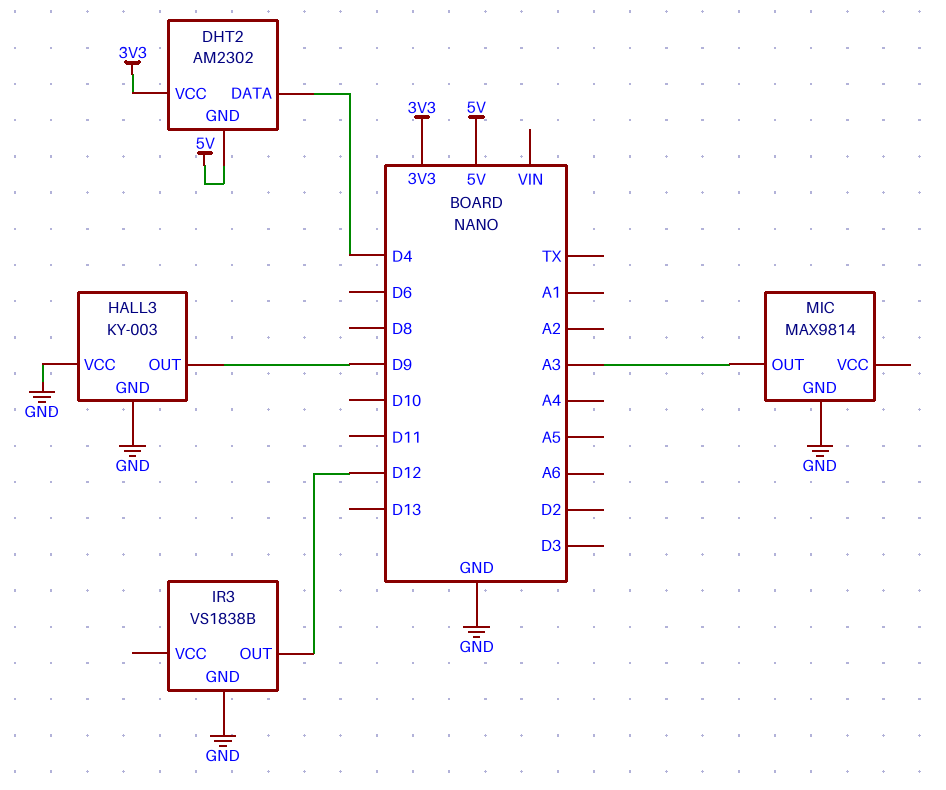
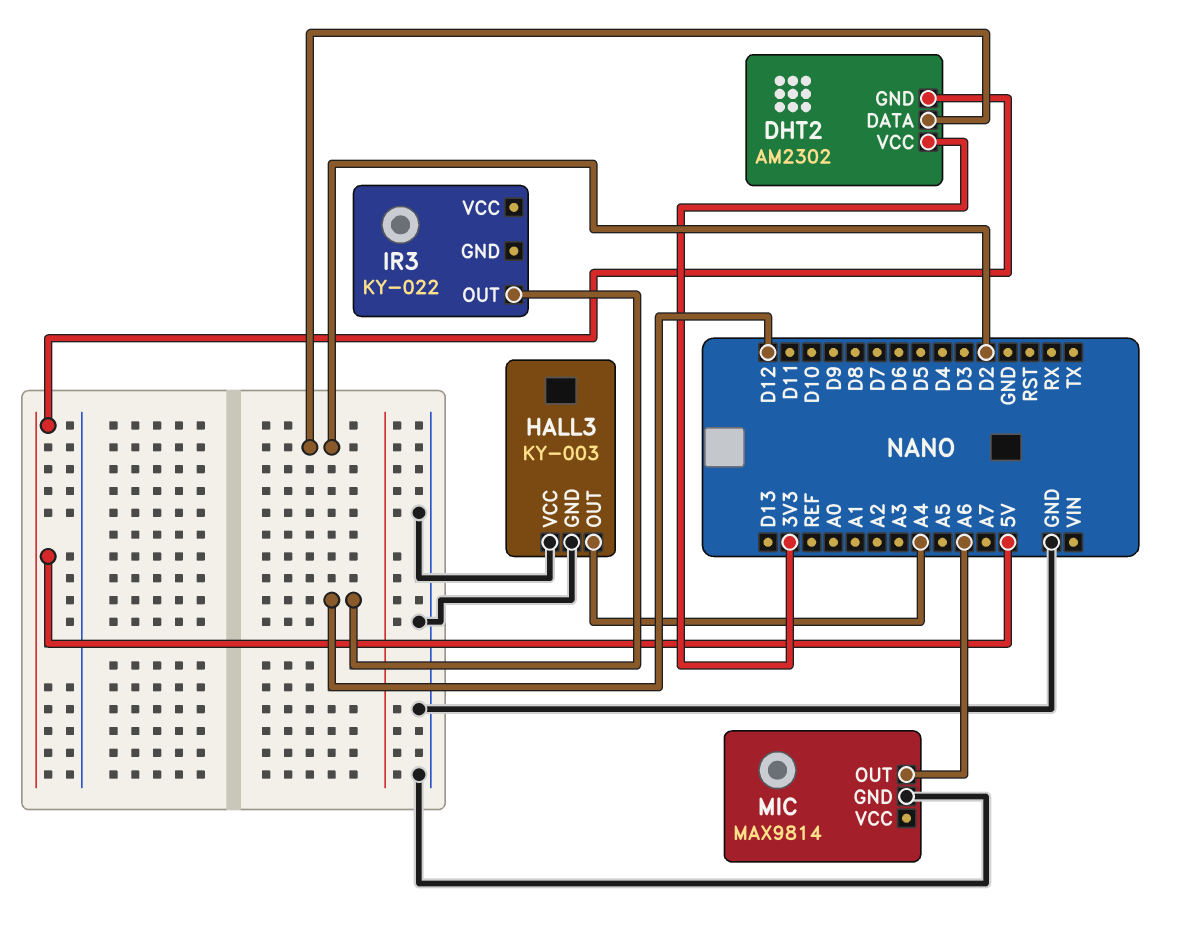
DHT2 pin DATA: D4 -> D2
HALL3 pin OUT: D9 -> A4
IR3: VS1838B -> KY-022
IR3 pin GND: GND -> none
MIC pin OUT: A3 -> A6

